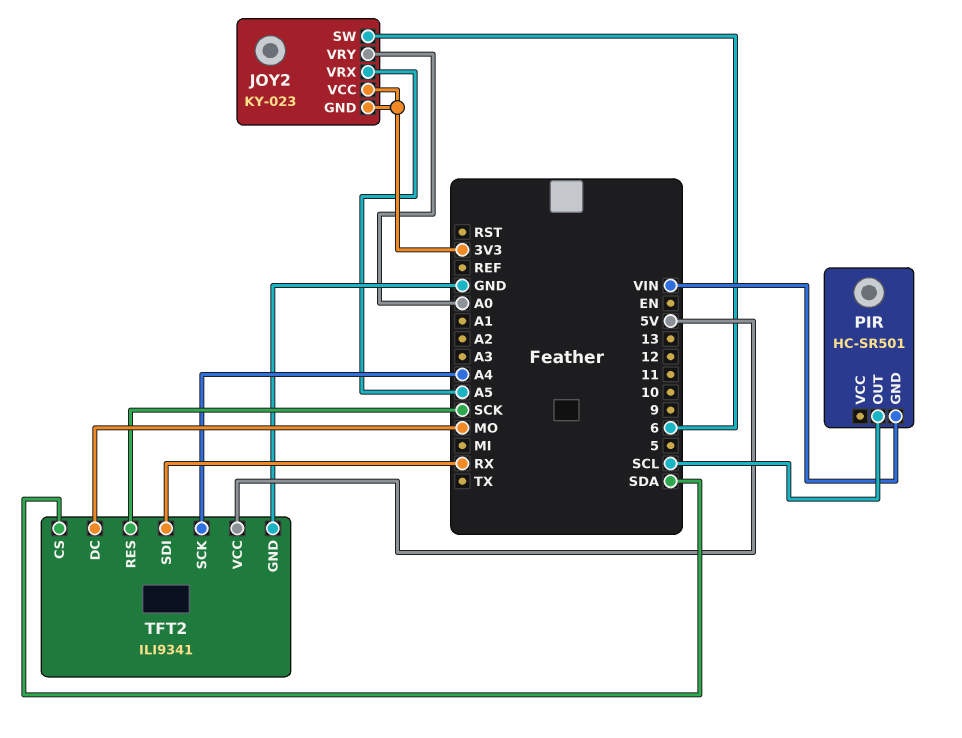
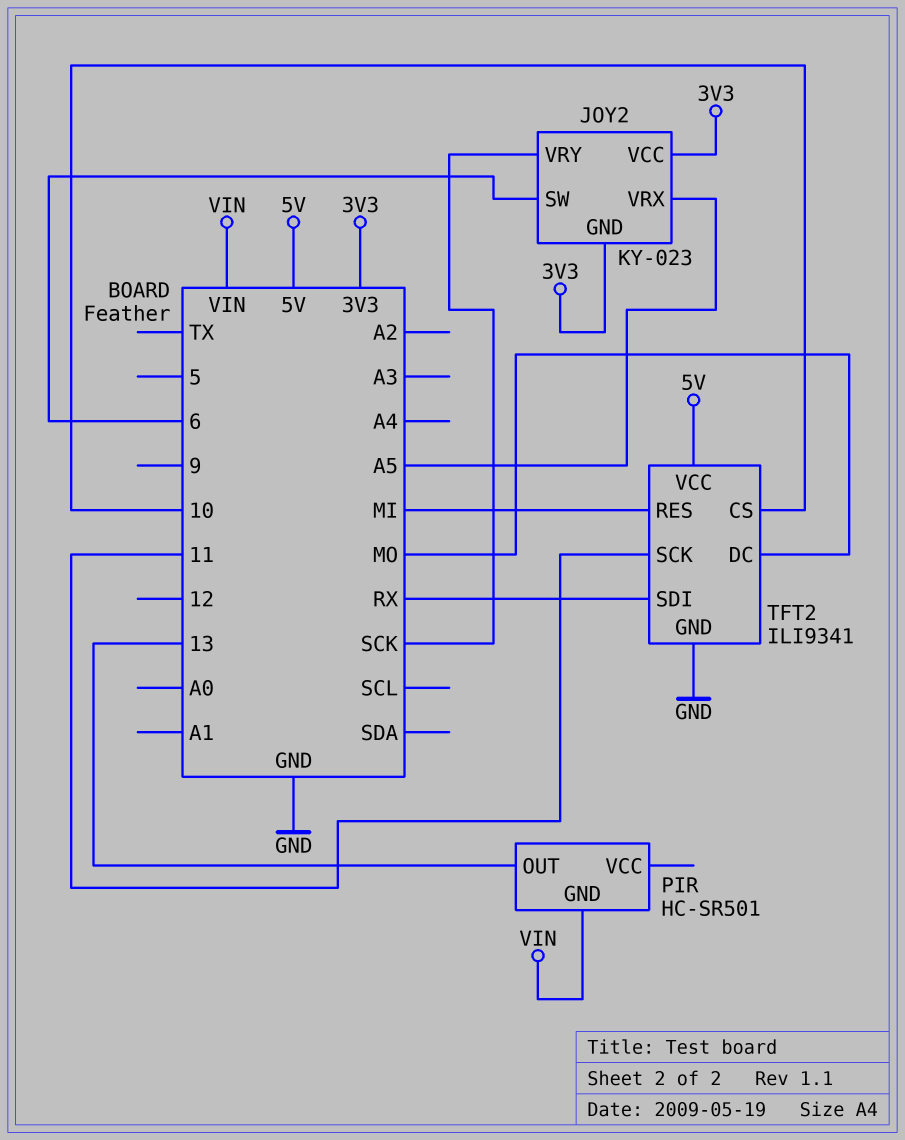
JOY2 pin VRY: A0 -> SCK
PIR pin OUT: SCL -> 13
TFT2 pin CS: SDA -> 10
TFT2 pin RES: SCK -> MI
TFT2 pin SCK: A4 -> 11

